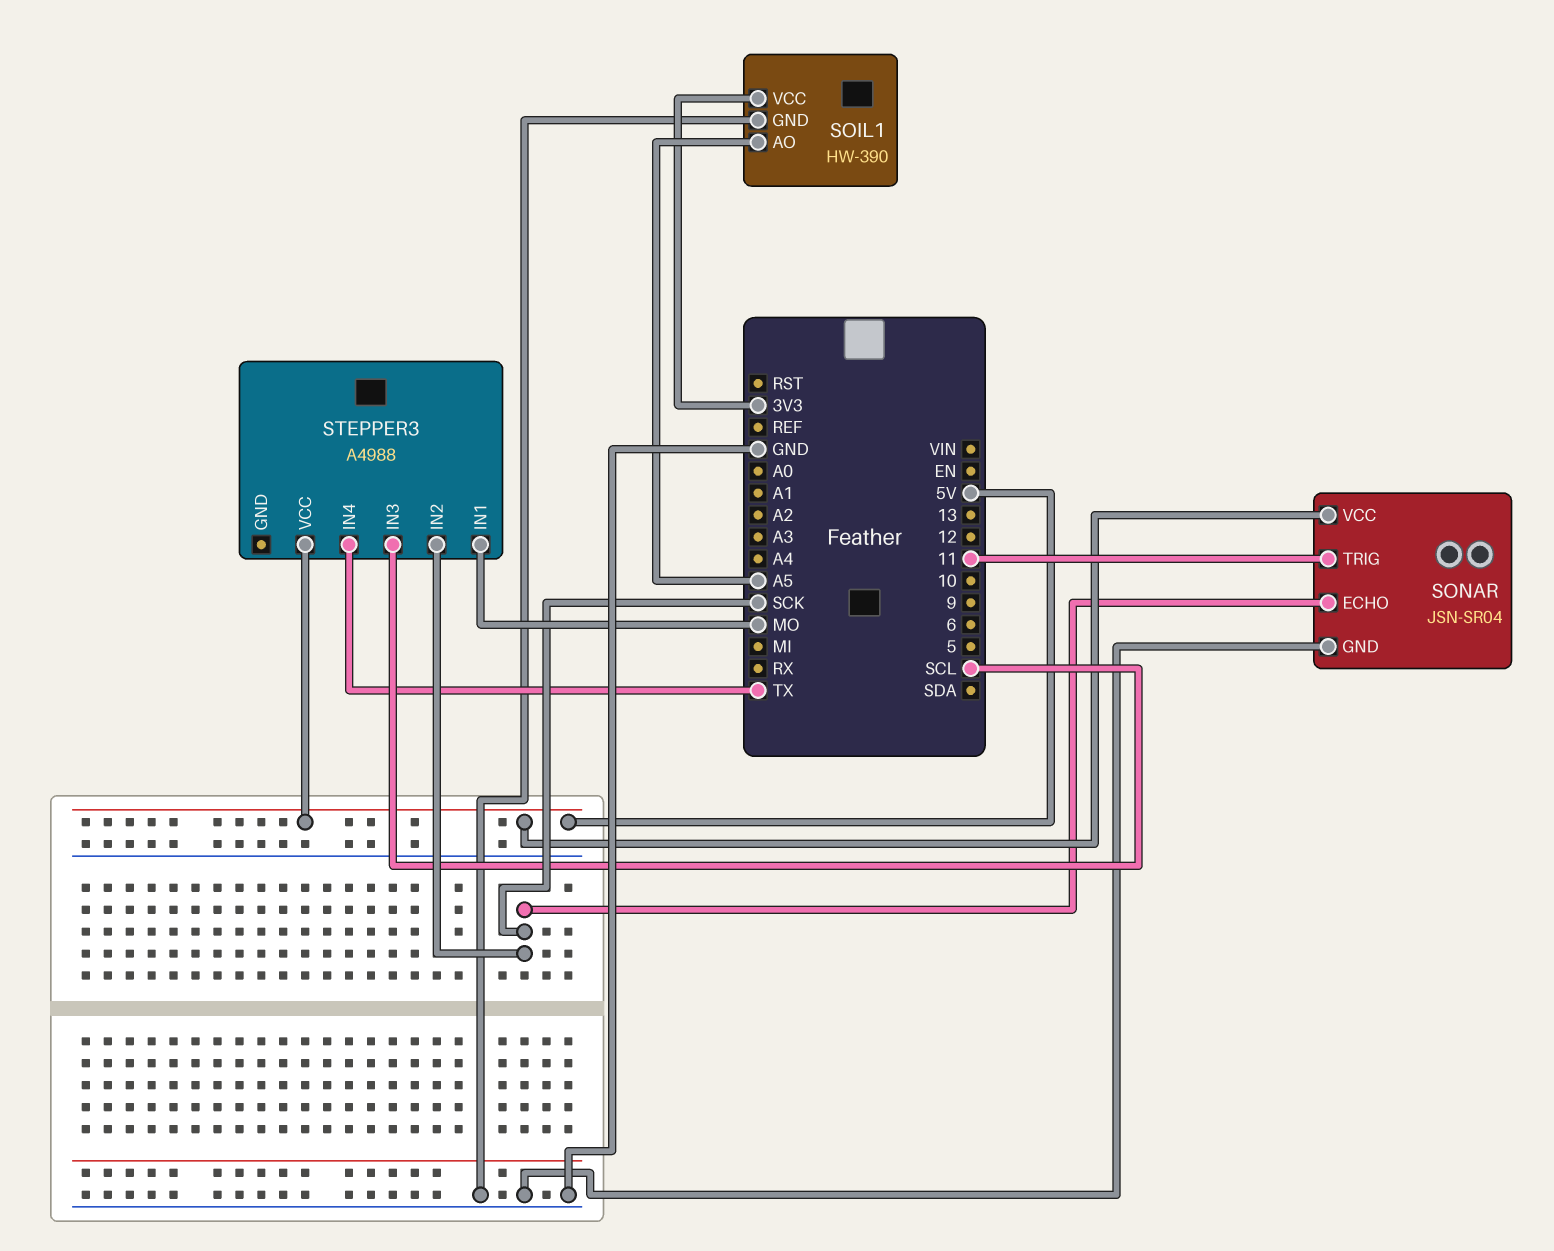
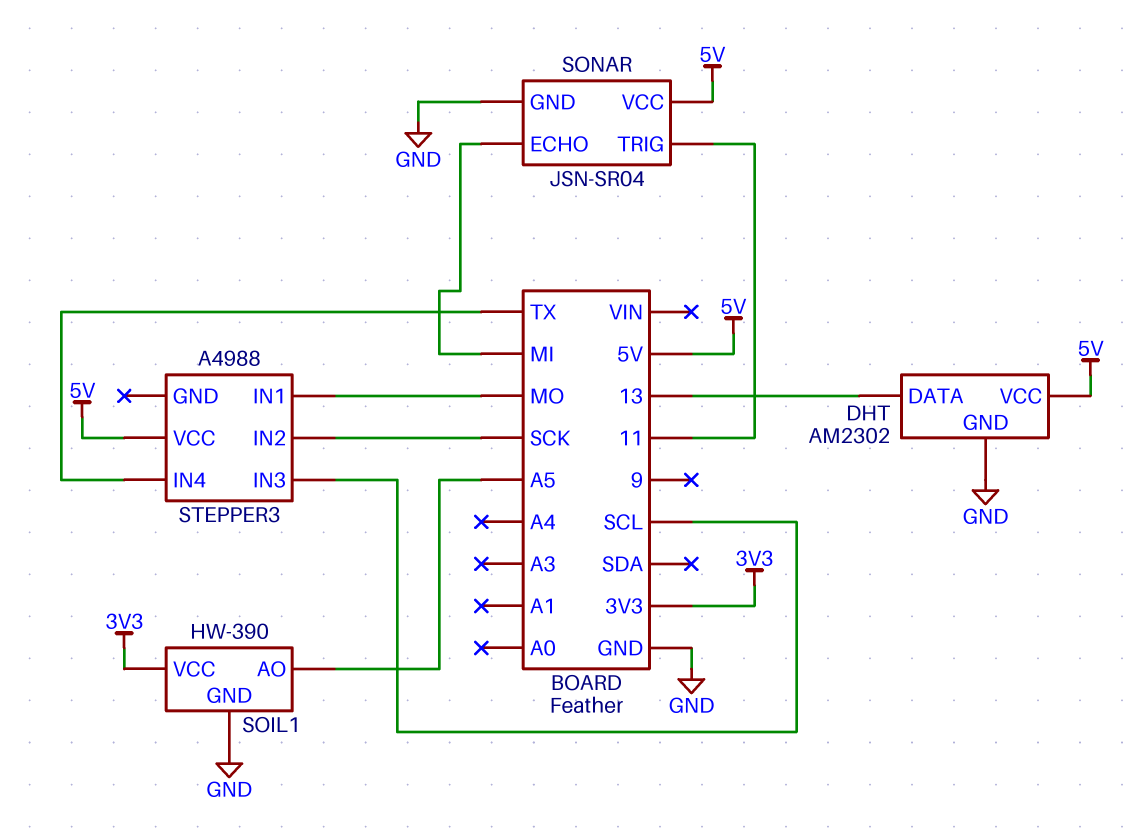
DHT: none -> AM2302
DHT pin DATA: none -> 13
DHT pin GND: none -> GND
DHT pin VCC: none -> 5V
SONAR pin ECHO: SCK -> MI

